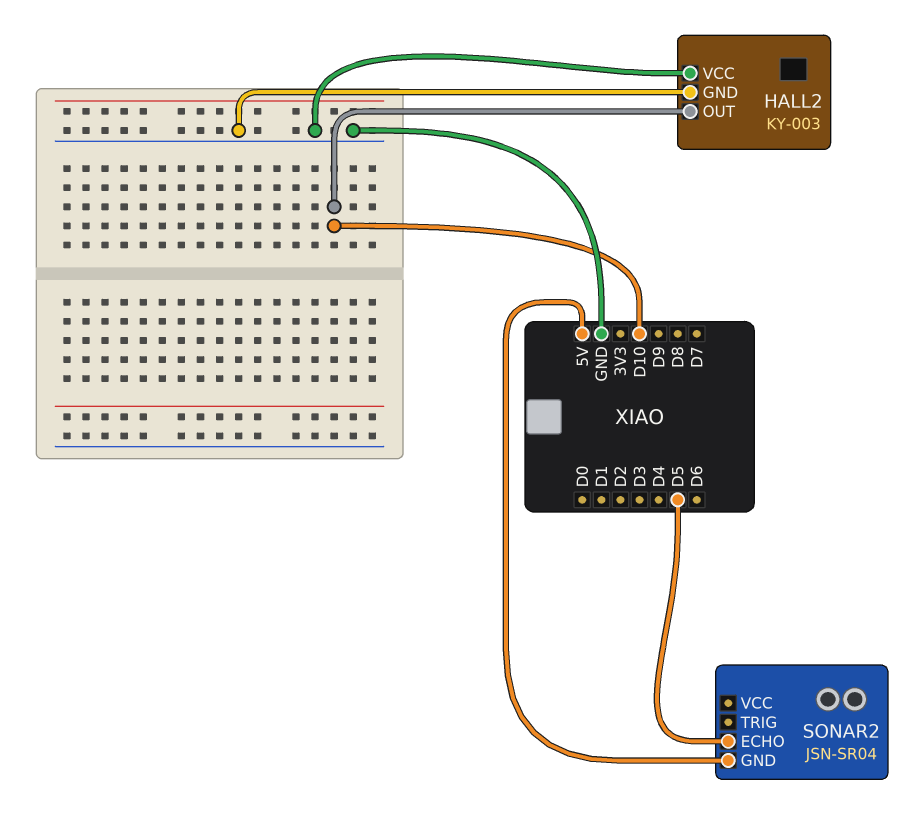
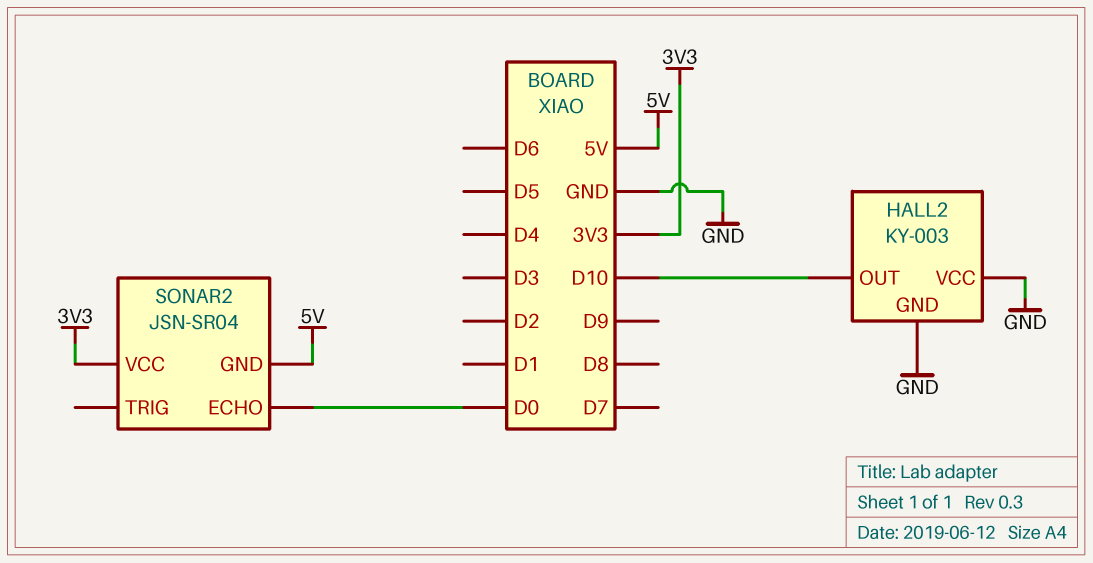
SONAR2 pin ECHO: D5 -> D0
SONAR2 pin VCC: none -> 3V3

